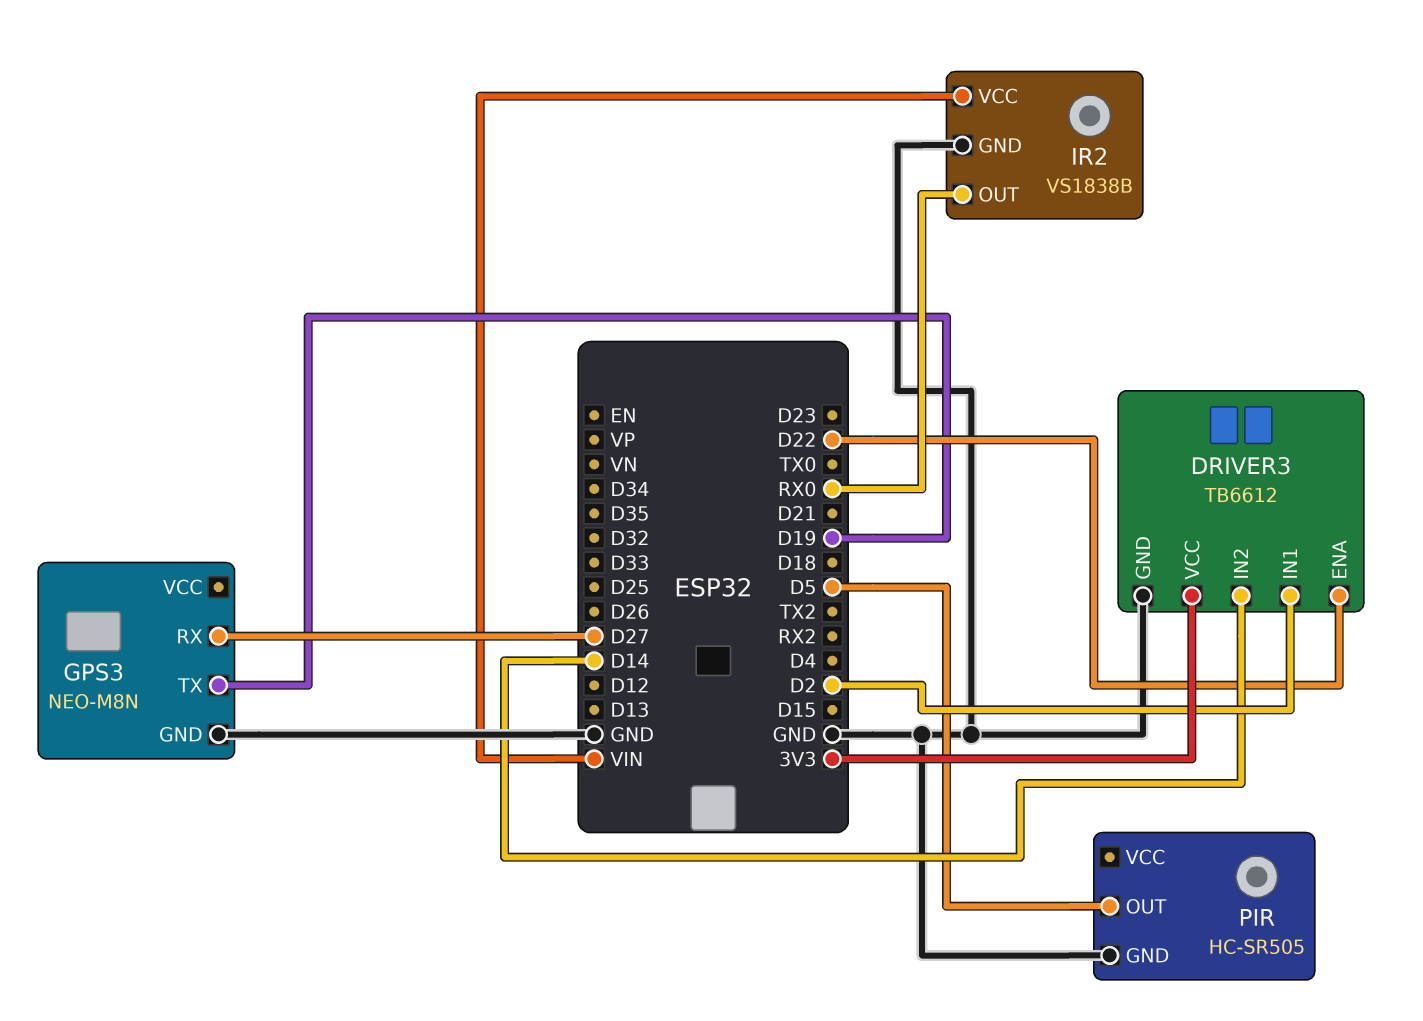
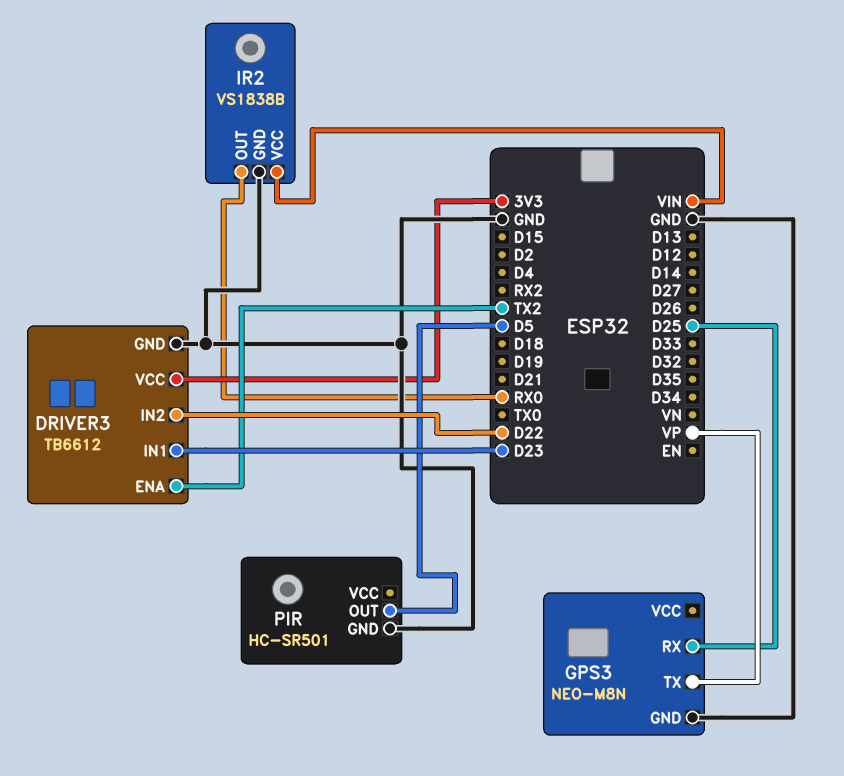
DRIVER3 pin ENA: D22 -> TX2
DRIVER3 pin IN1: D2 -> D23
DRIVER3 pin IN2: D14 -> D22
GPS3 pin RX: D27 -> D25
GPS3 pin TX: D19 -> VP
PIR: HC-SR505 -> HC-SR501

